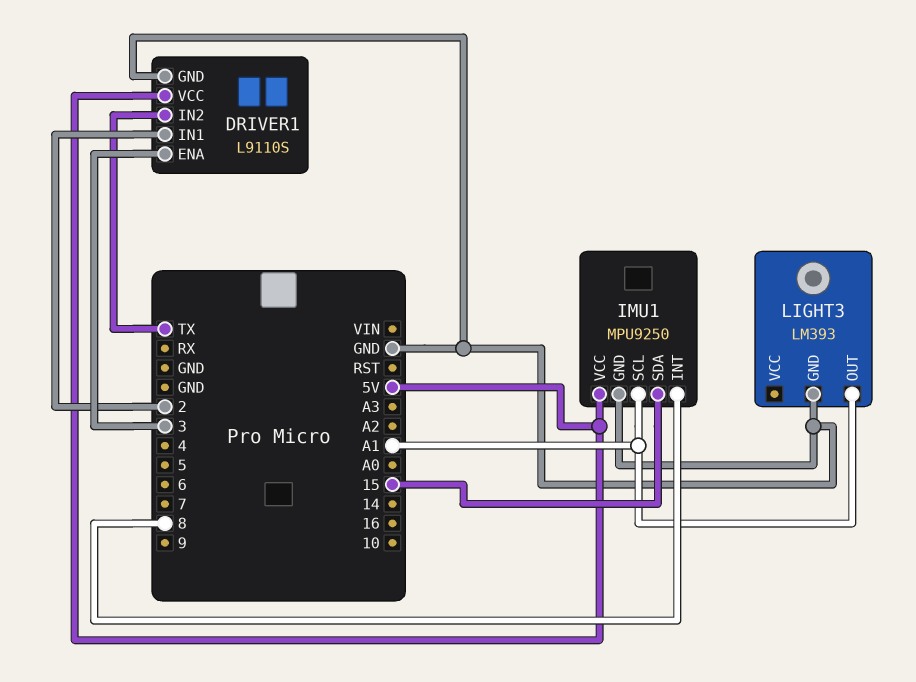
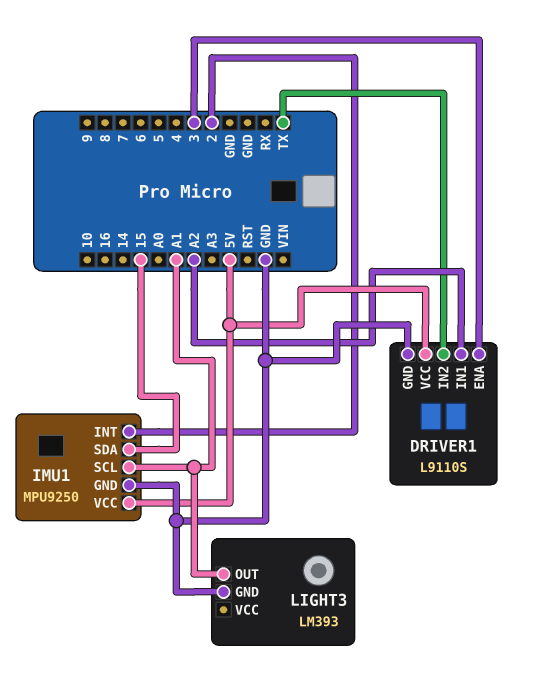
DRIVER1 pin IN1: 2 -> A2
IMU1 pin INT: 8 -> 2

